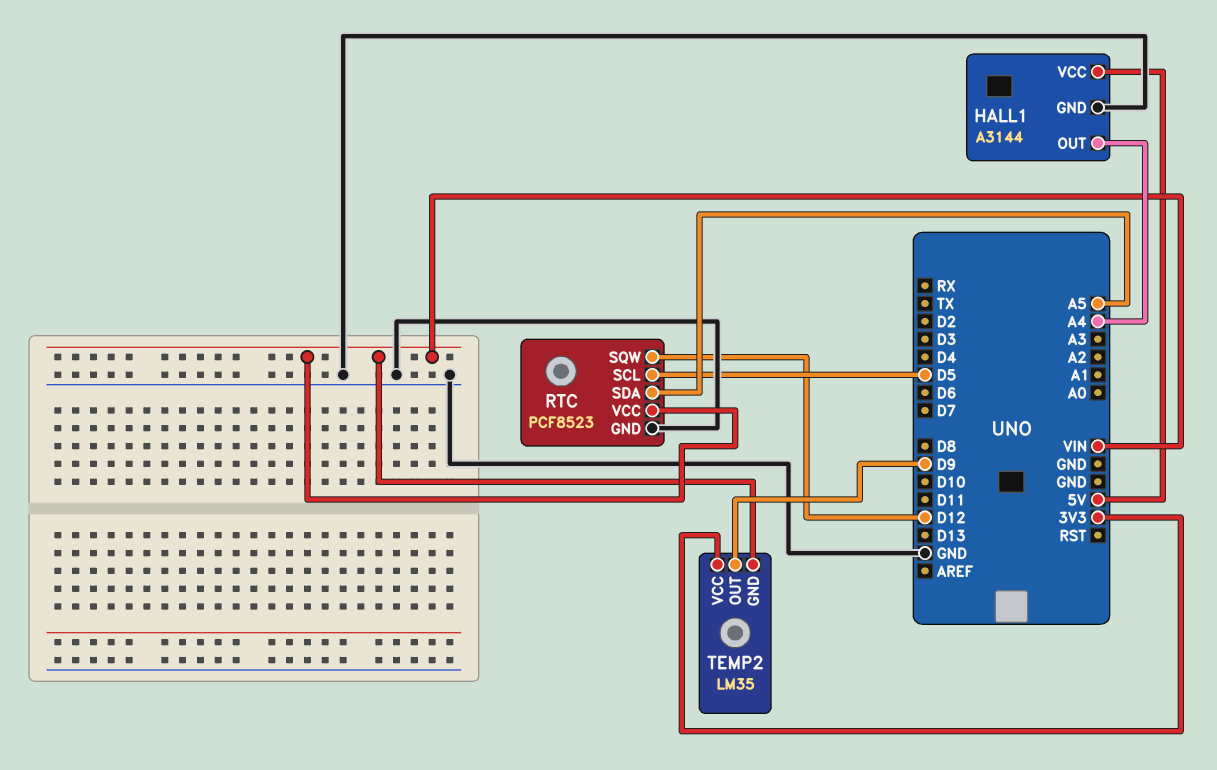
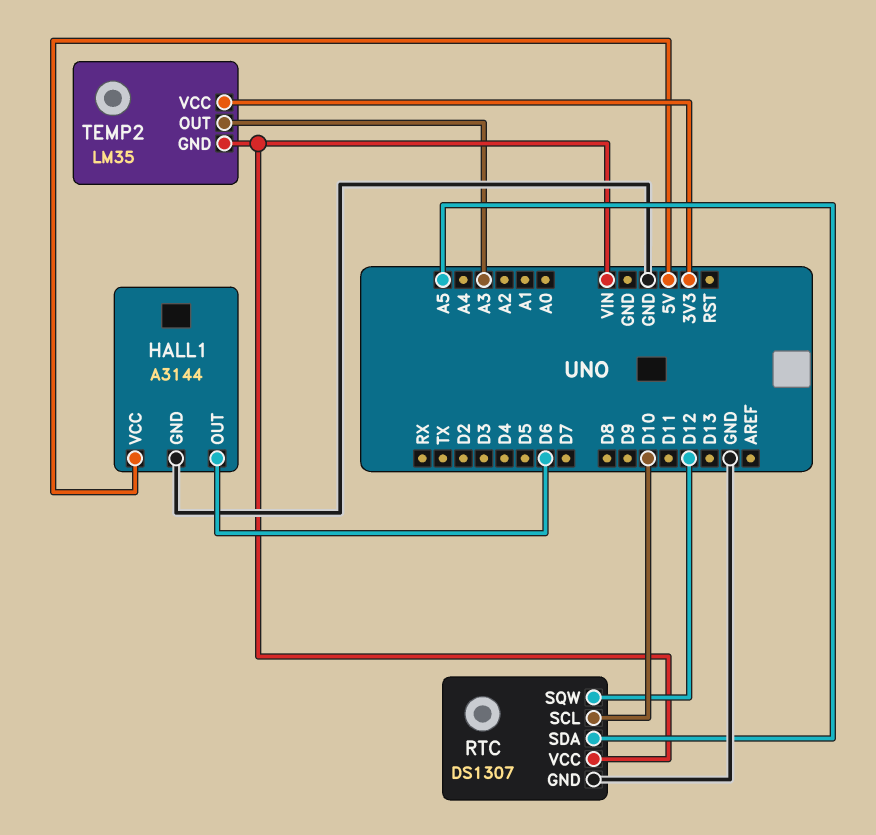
HALL1 pin OUT: A4 -> D6
RTC: PCF8523 -> DS1307
RTC pin SCL: D5 -> D10
TEMP2 pin OUT: D9 -> A3

